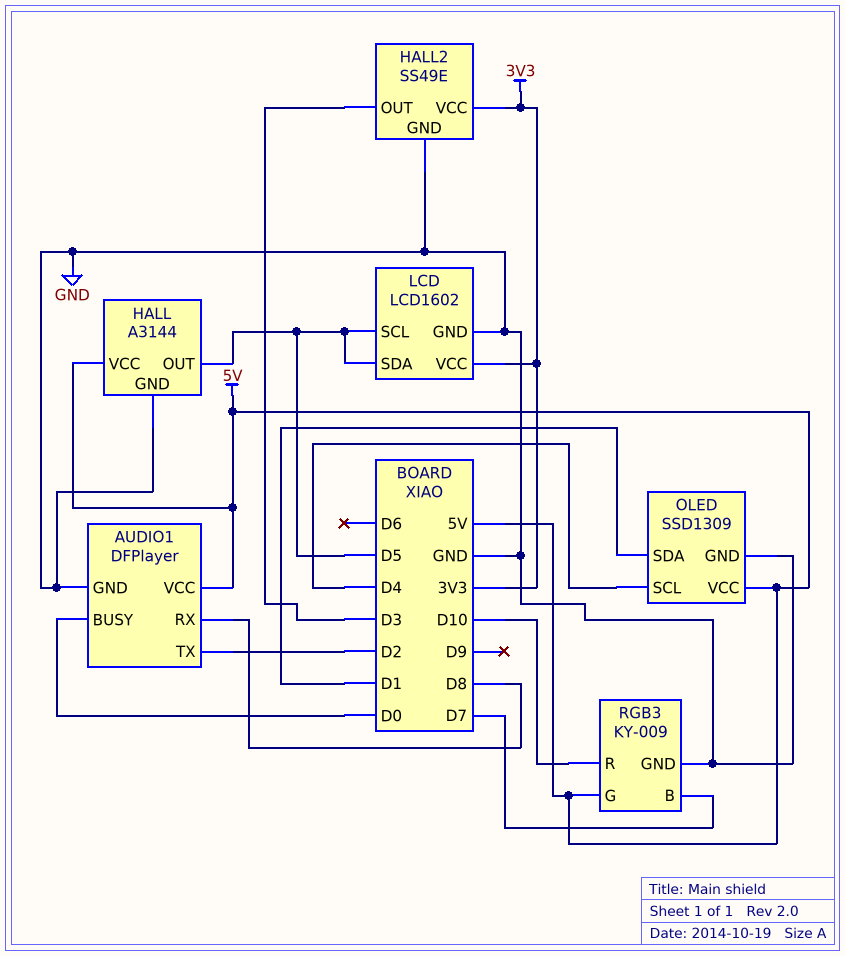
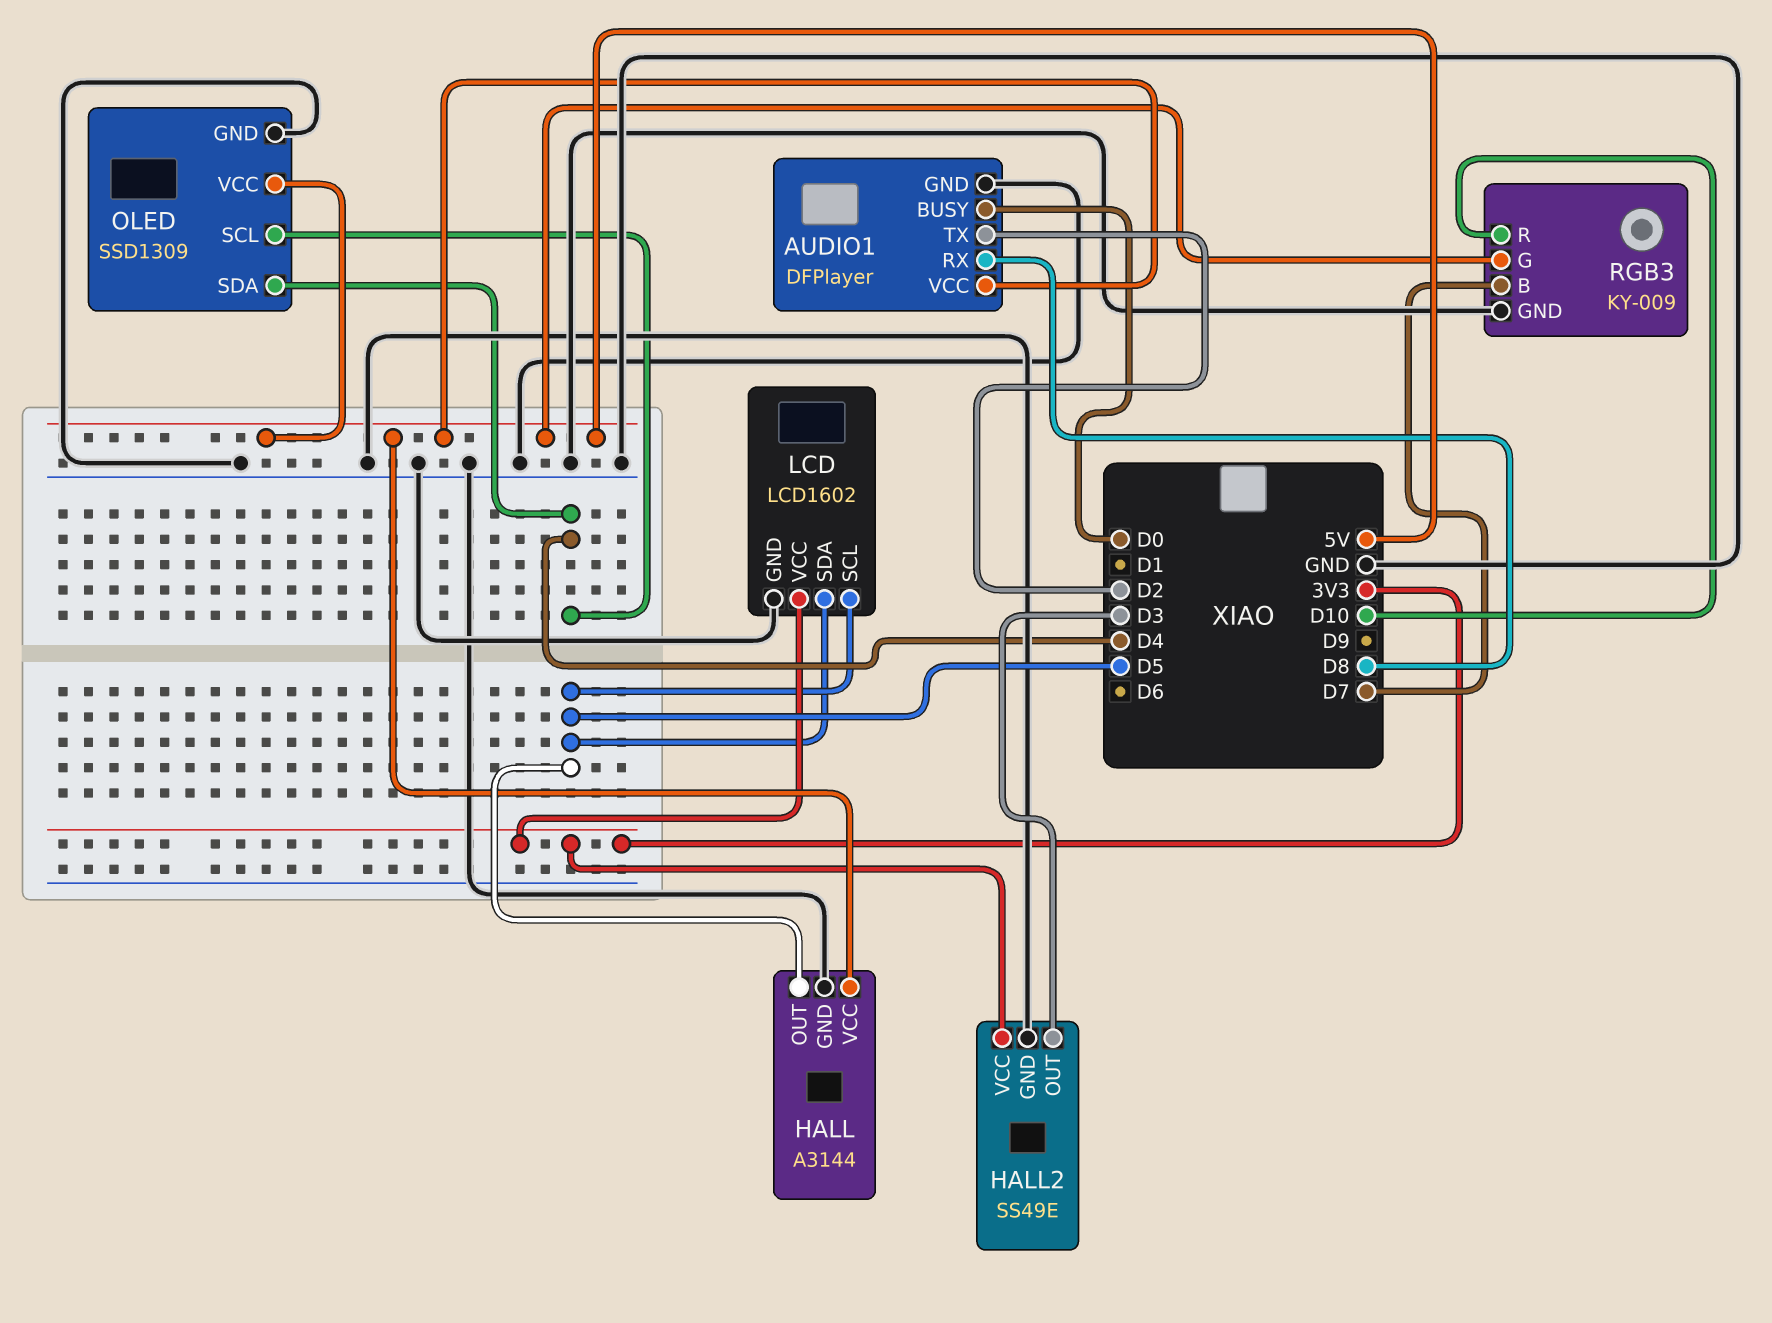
OLED pin SDA: D1 -> D4

